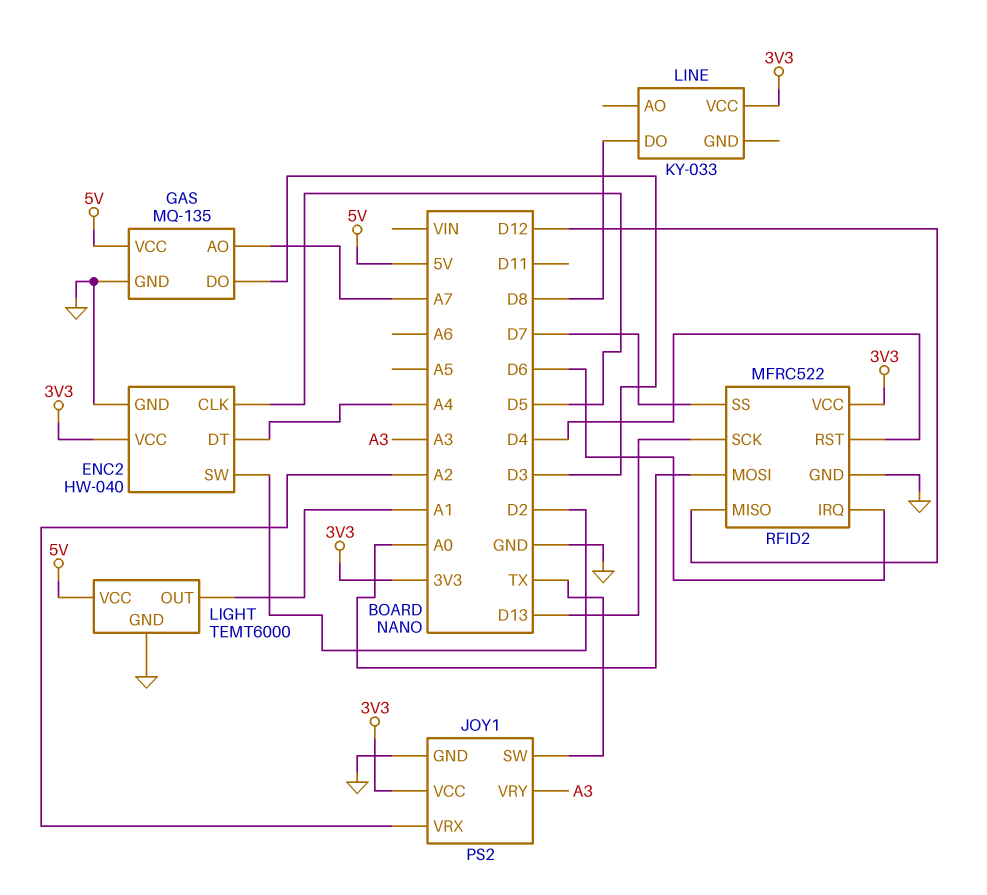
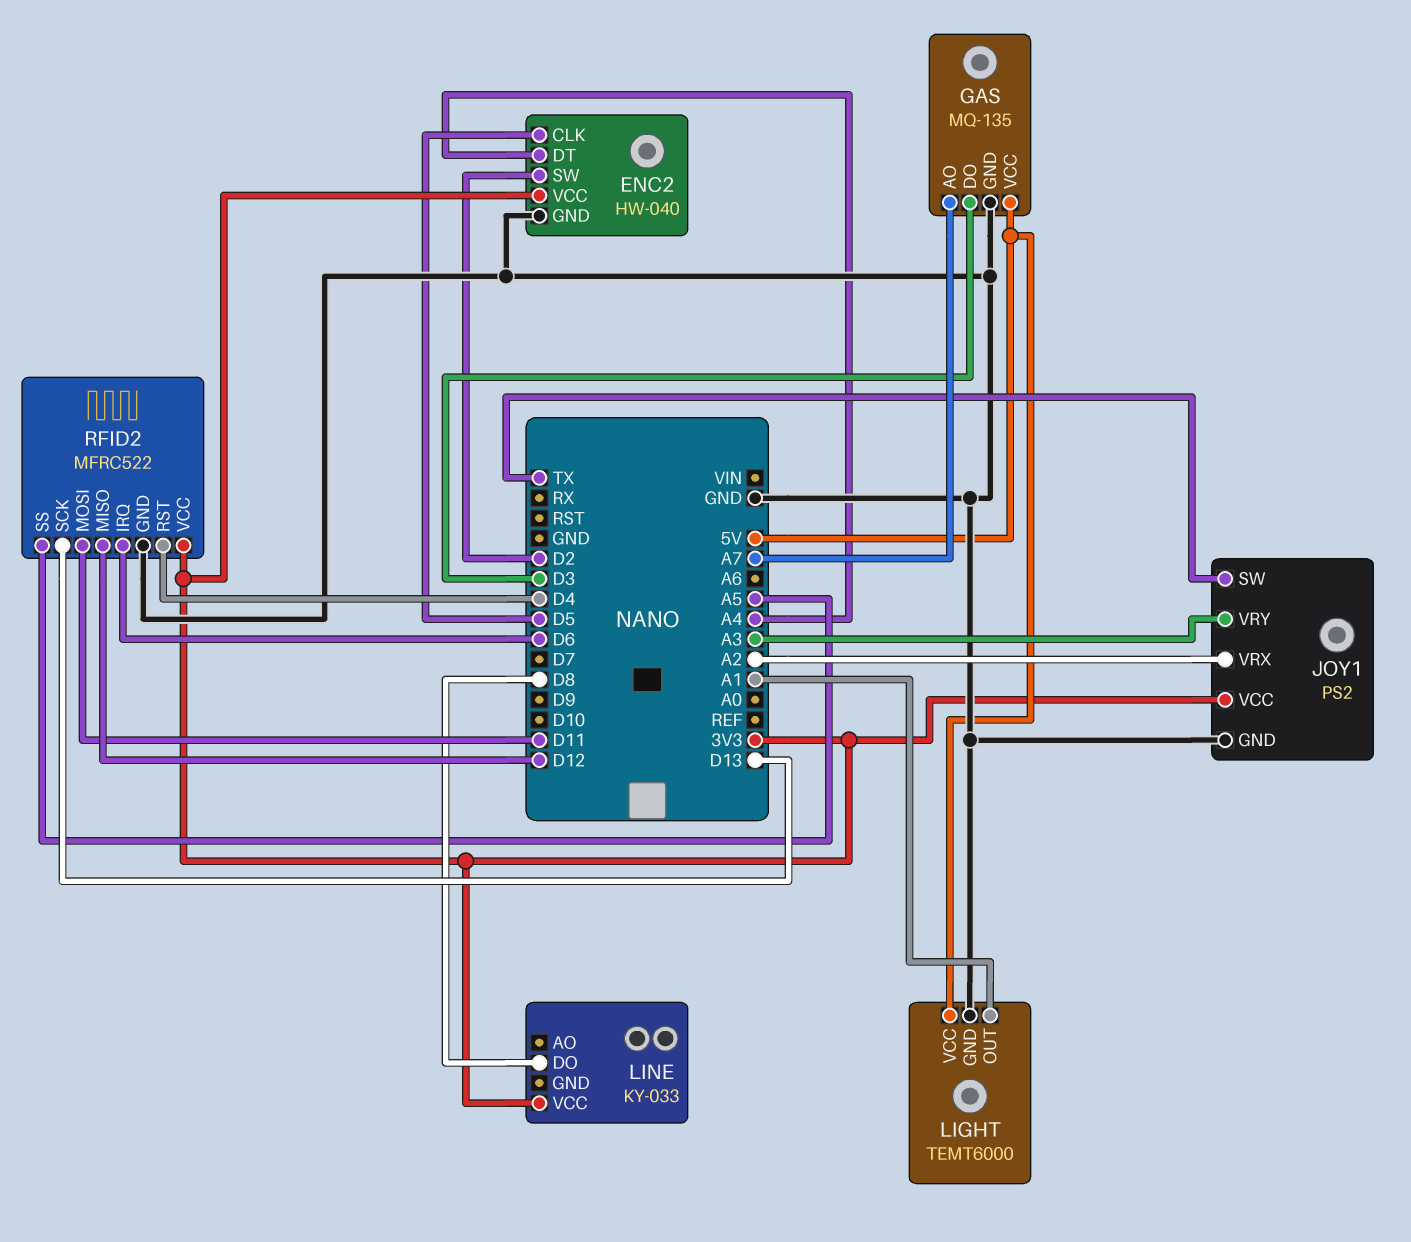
RFID2 pin MOSI: A0 -> D11
RFID2 pin SS: D7 -> A5

